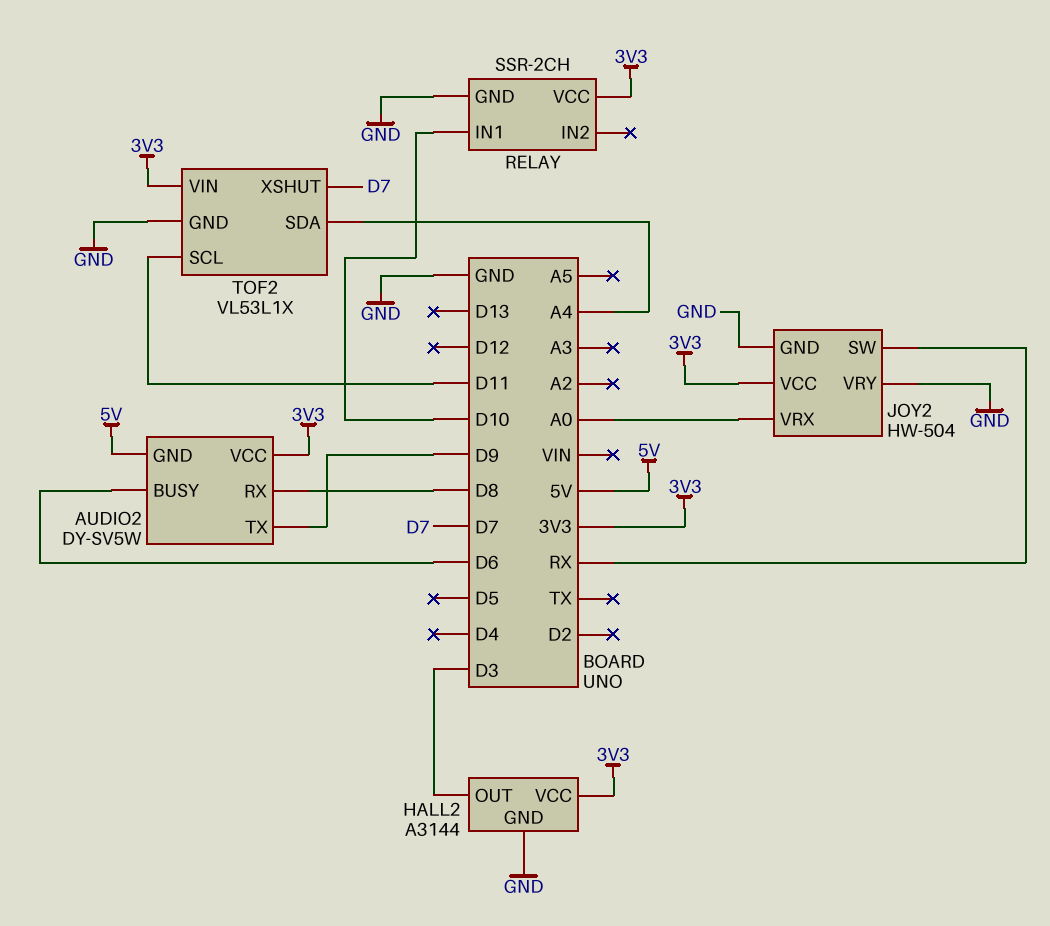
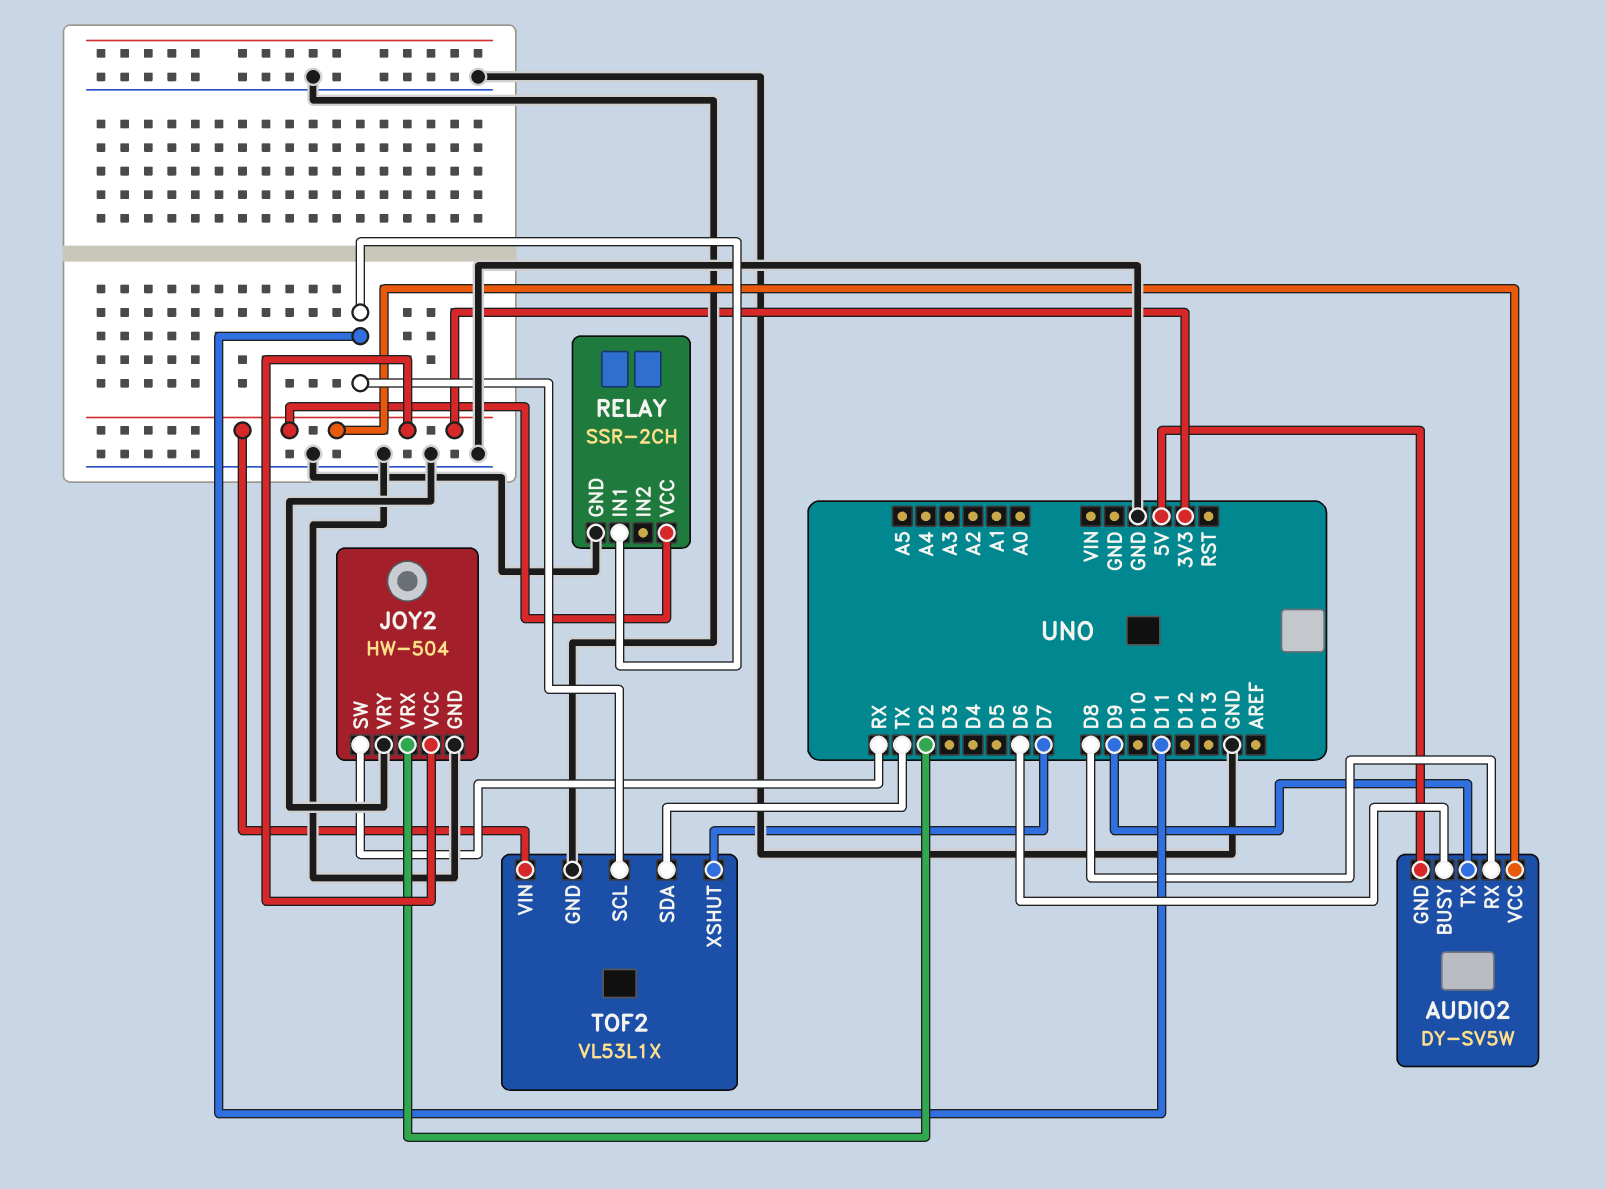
HALL2: A3144 -> none
HALL2 pin GND: GND -> none
HALL2 pin OUT: D3 -> none
HALL2 pin VCC: 3V3 -> none
JOY2 pin VRX: A0 -> D2
RELAY pin IN1: D10 -> D11
TOF2 pin SDA: A4 -> TX

